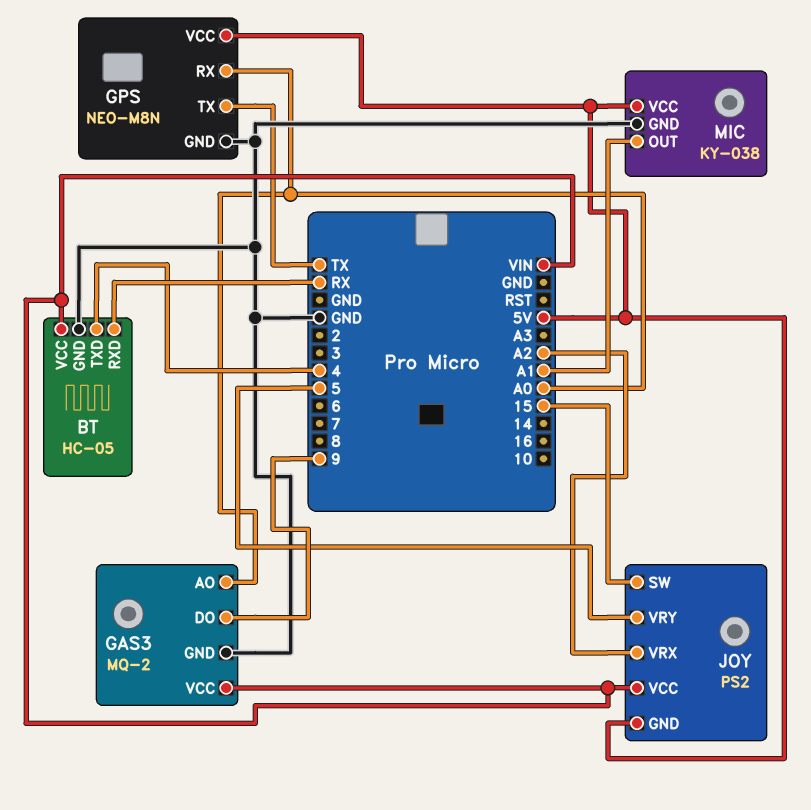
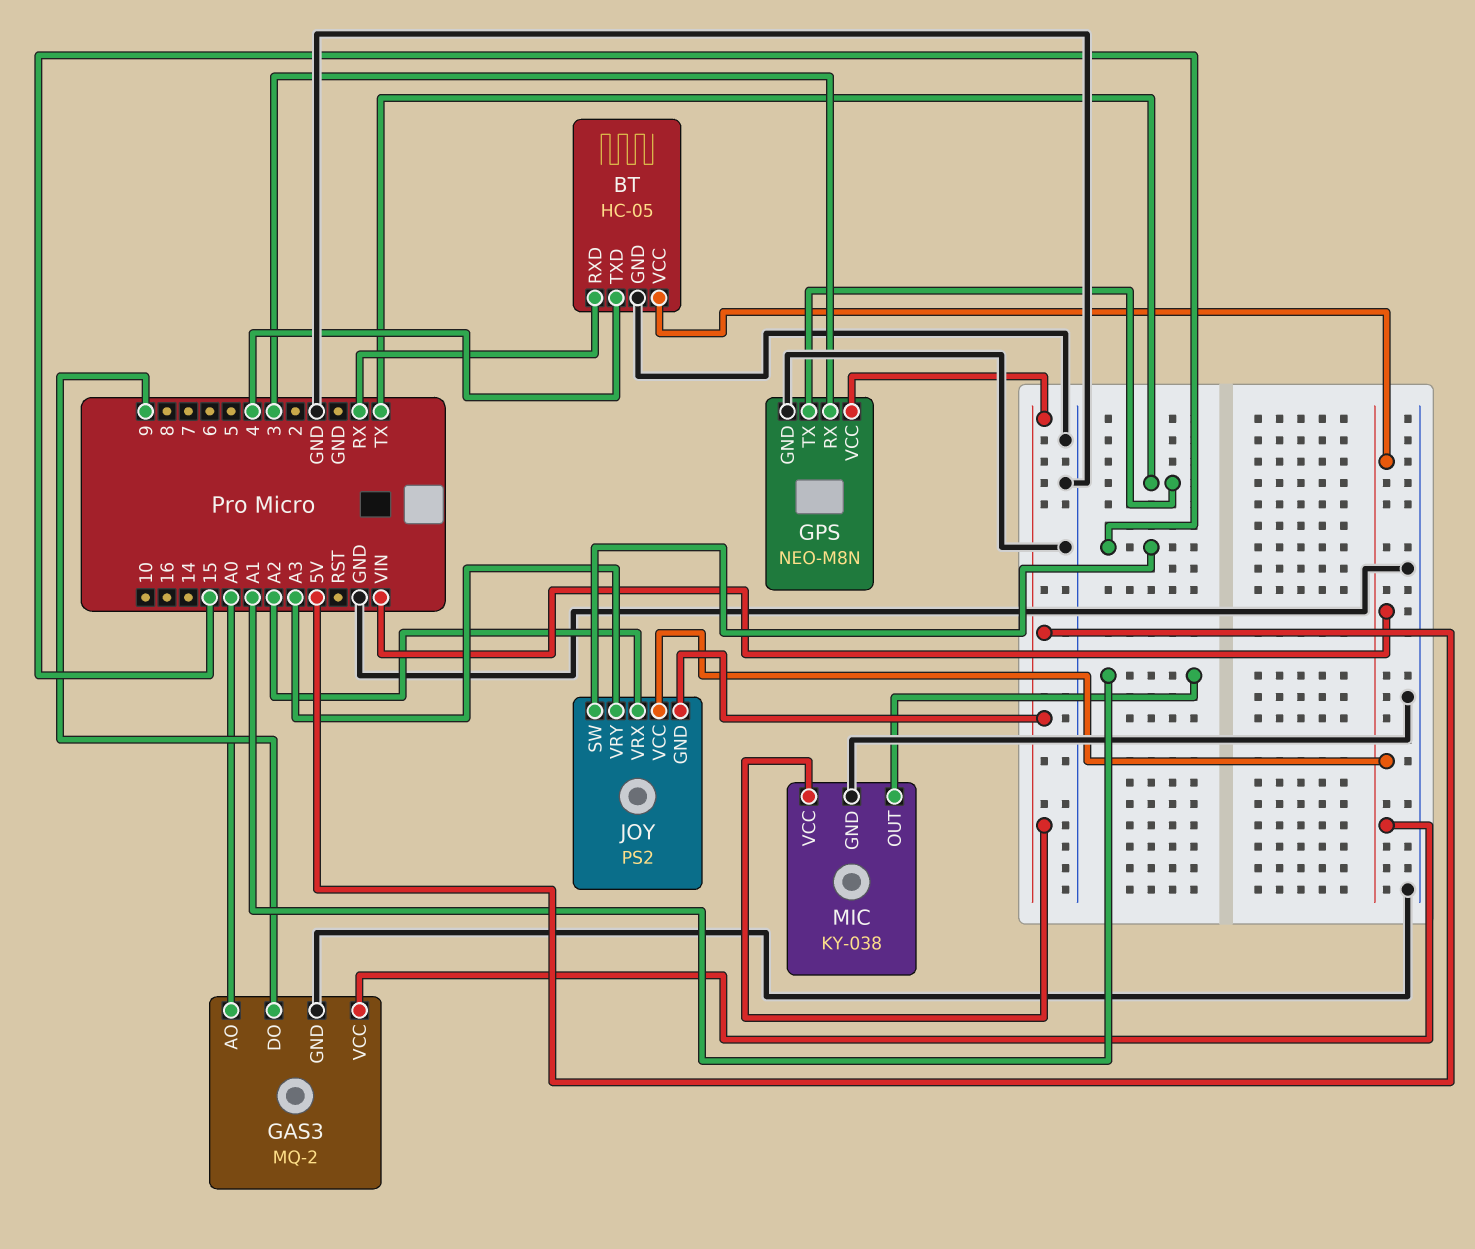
GPS pin RX: A0 -> 3
JOY pin VRY: 5 -> A3

